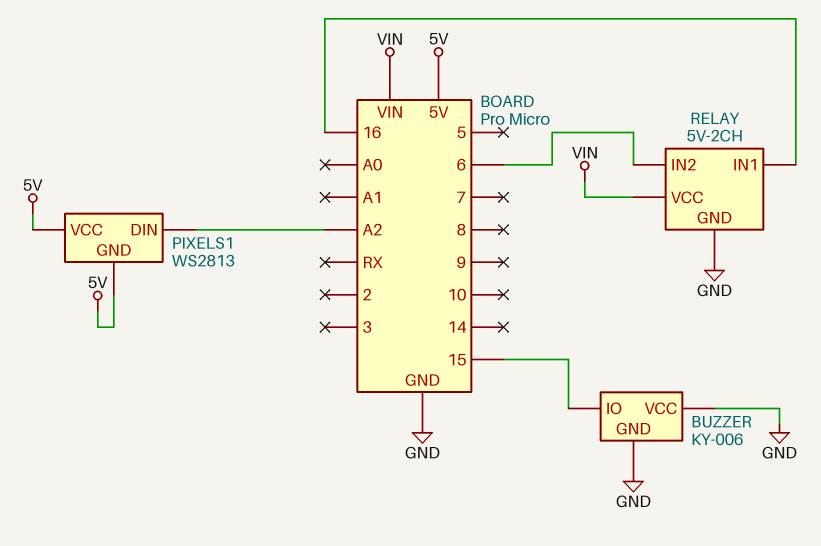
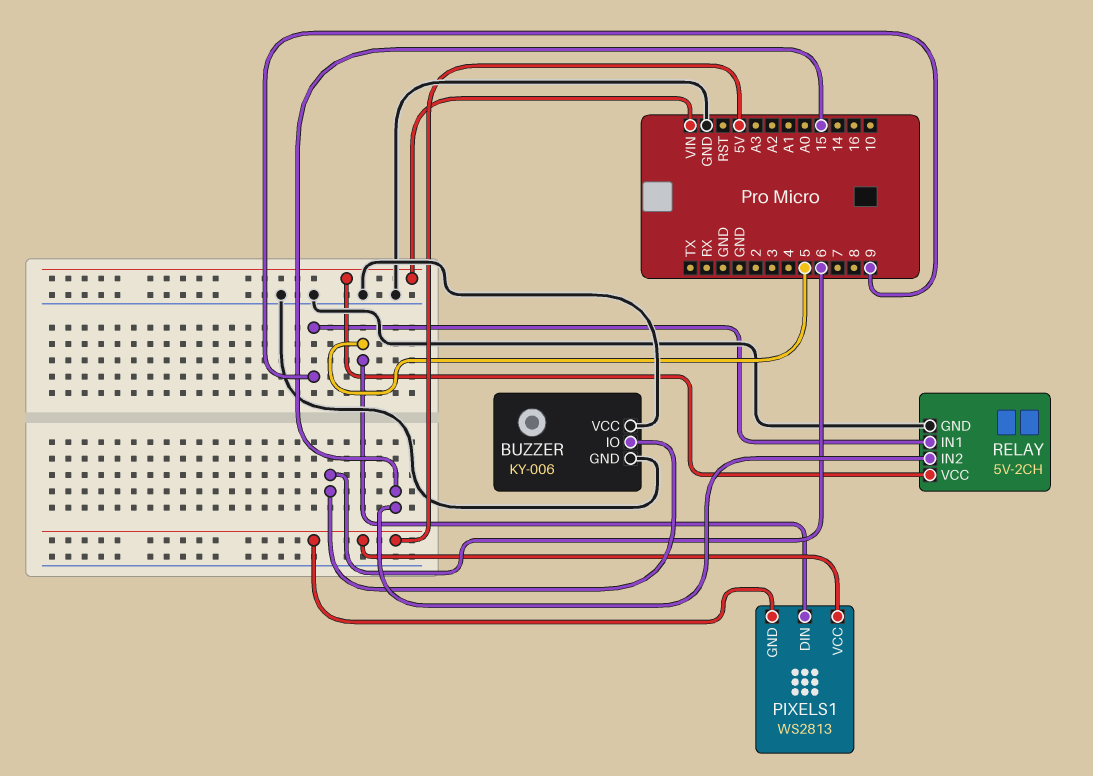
BUZZER pin IO: 15 -> 6
PIXELS1 pin DIN: A2 -> 5
RELAY pin IN1: 16 -> 9
RELAY pin IN2: 6 -> 15

